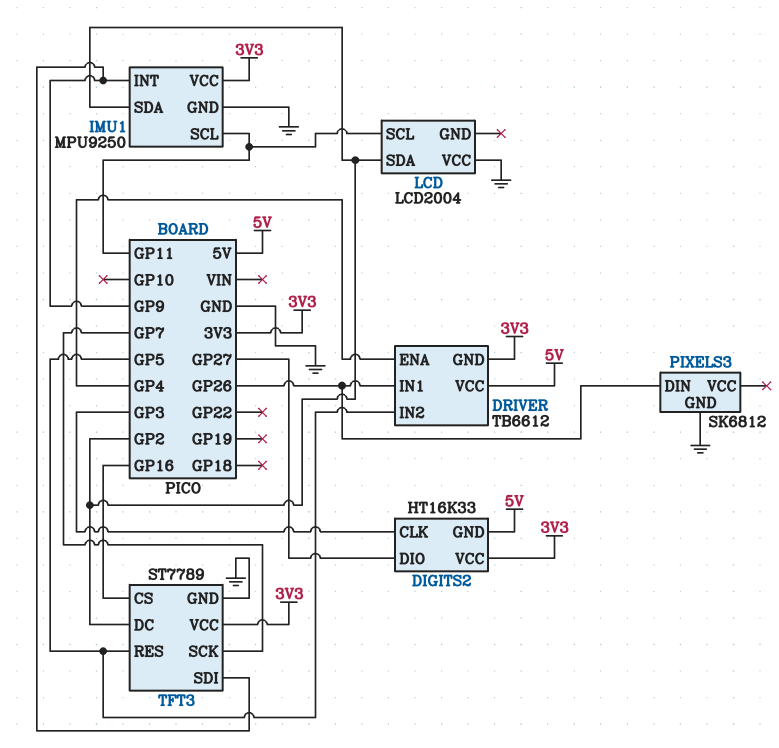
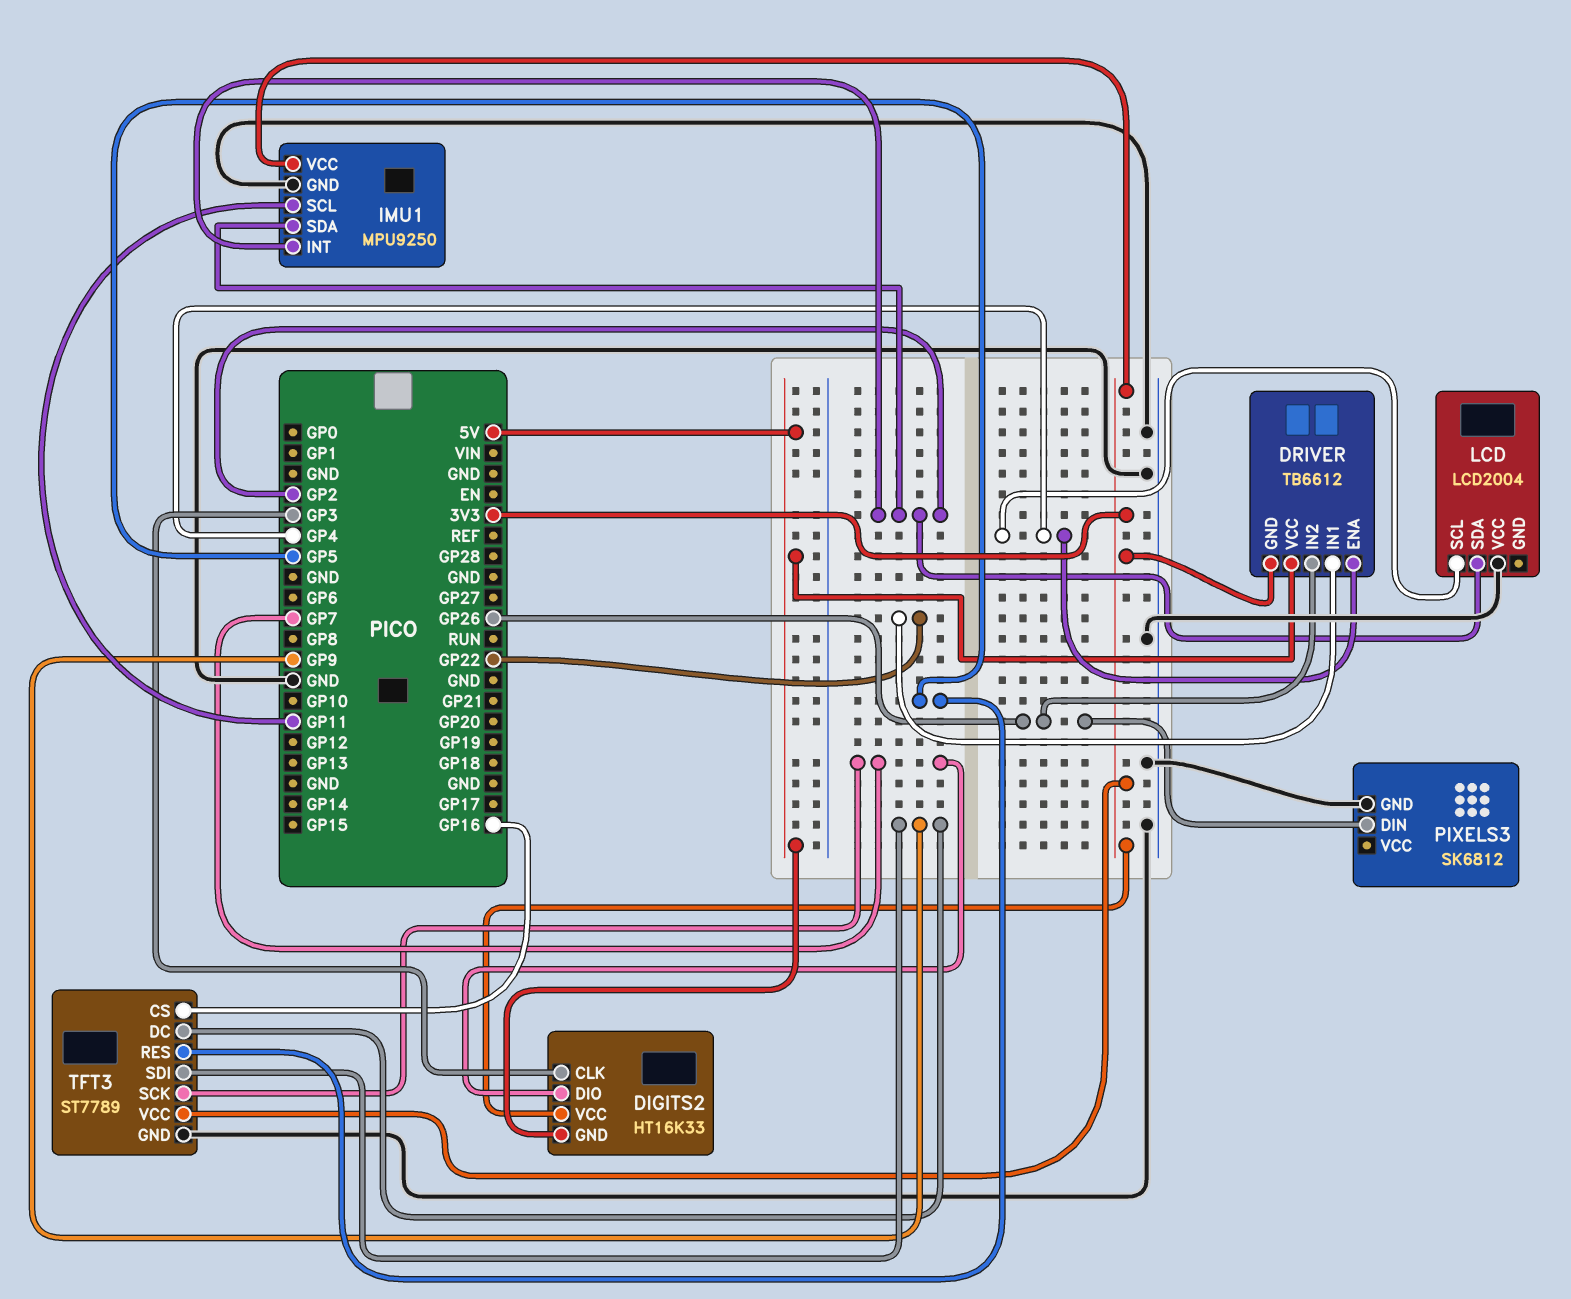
DIGITS2 pin DIO: GP27 -> GP7
DRIVER pin IN1: GP26 -> GP22
DRIVER pin IN2: GP5 -> GP26
IMU1 pin INT: GP9 -> GP2
LCD pin SCL: GP11 -> GP4
TFT3 pin DC: GP2 -> GP9

